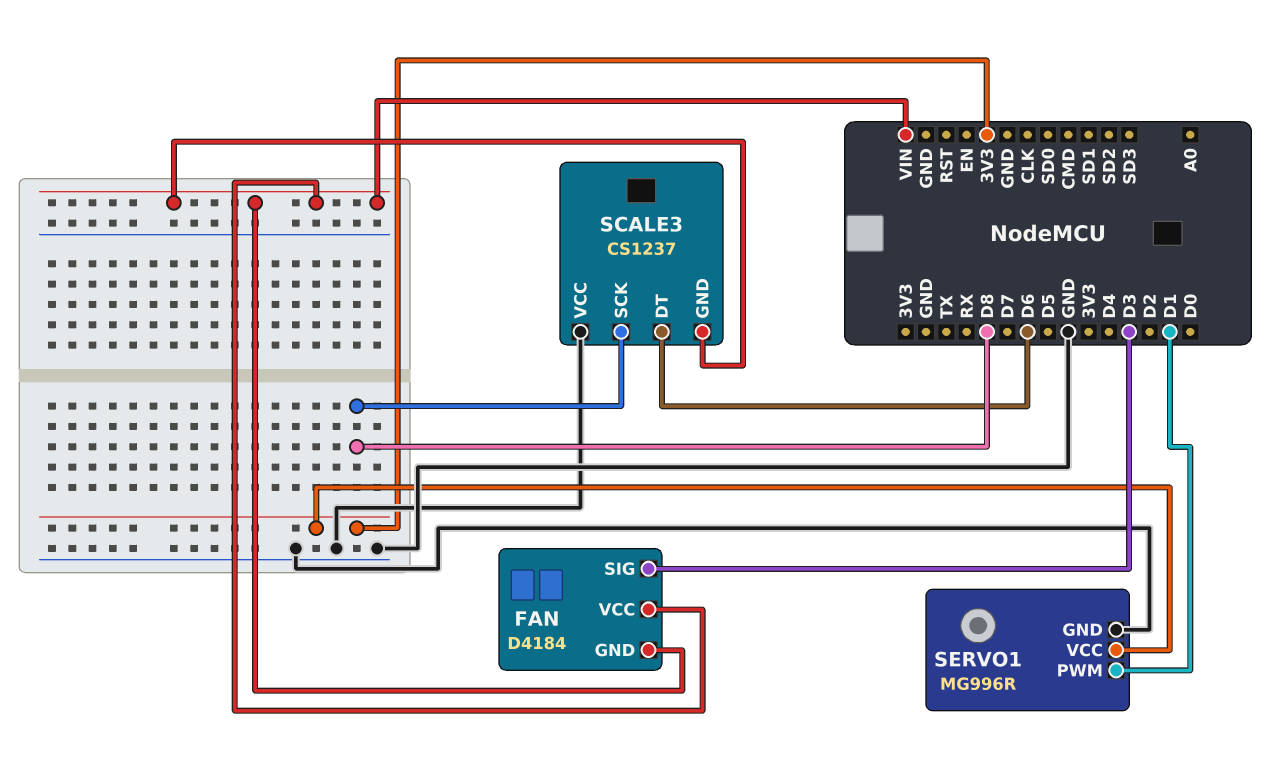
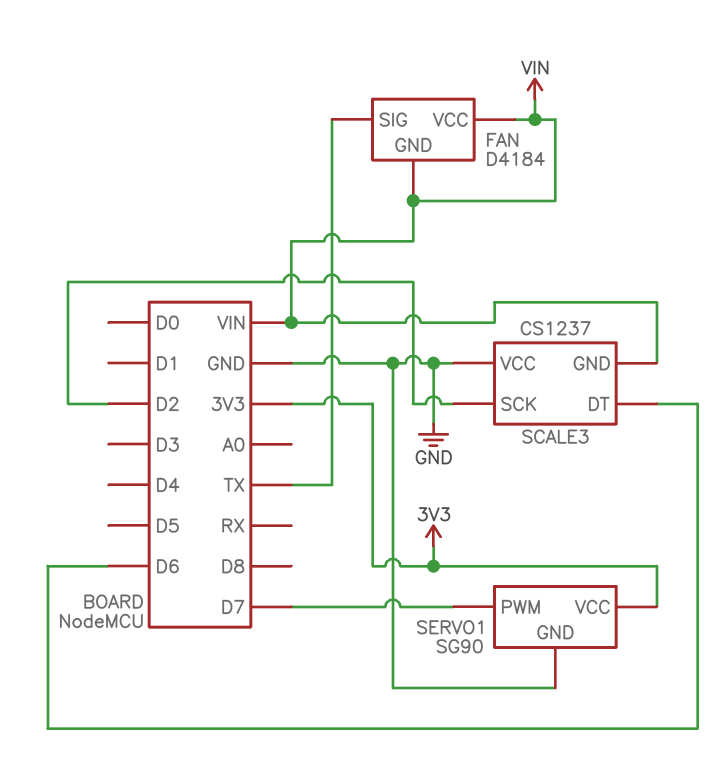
FAN pin SIG: D3 -> TX
SCALE3 pin SCK: D8 -> D2
SERVO1: MG996R -> SG90
SERVO1 pin PWM: D1 -> D7

